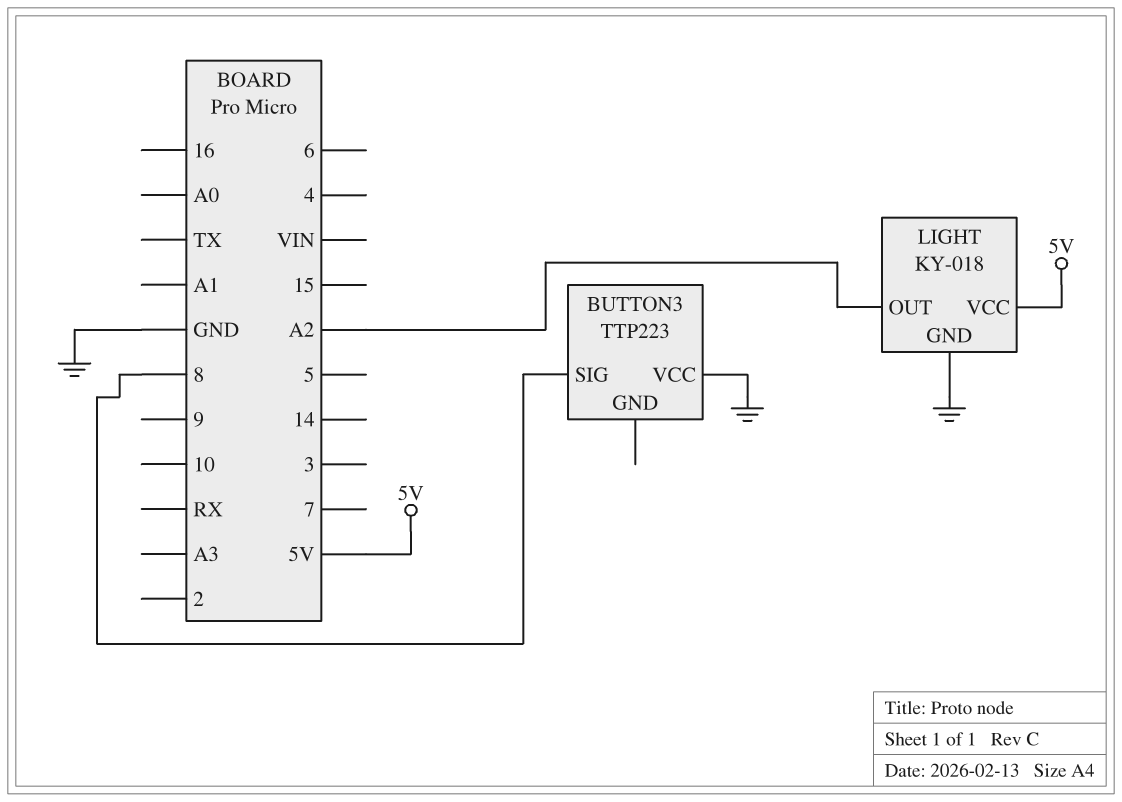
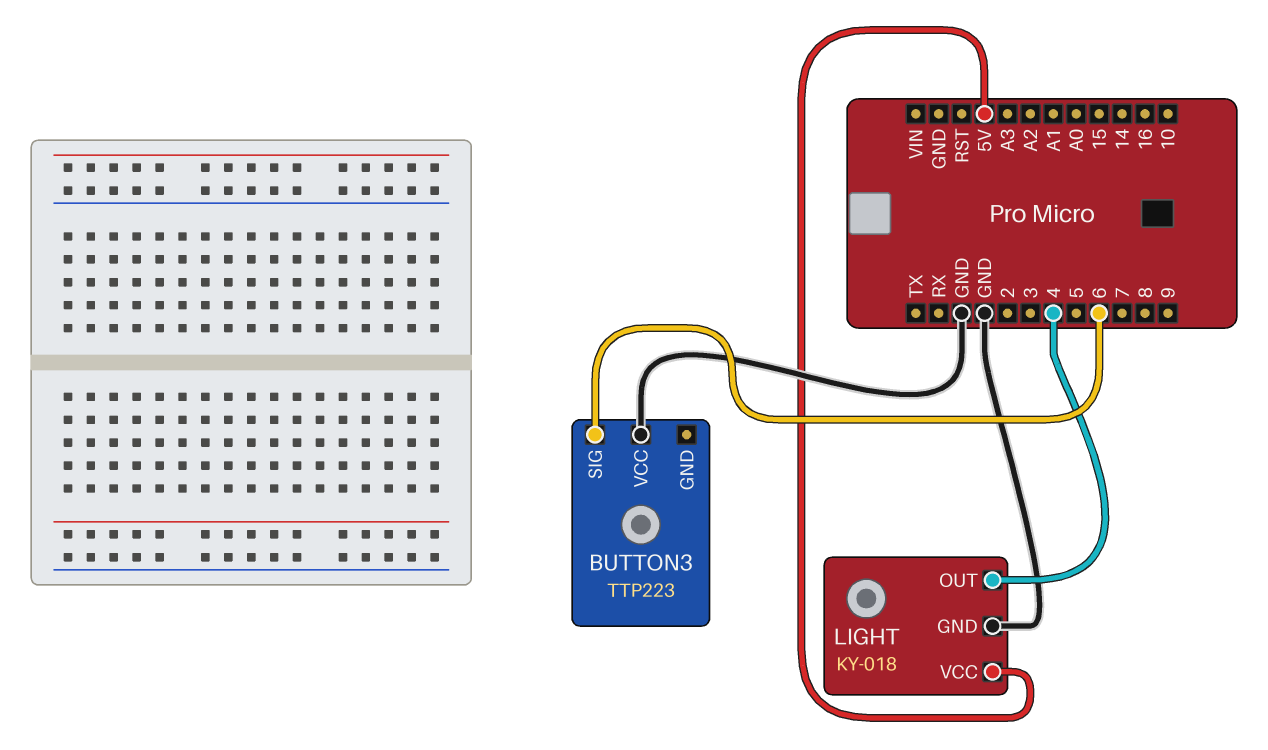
BUTTON3 pin SIG: 8 -> 6
LIGHT pin OUT: A2 -> 4

